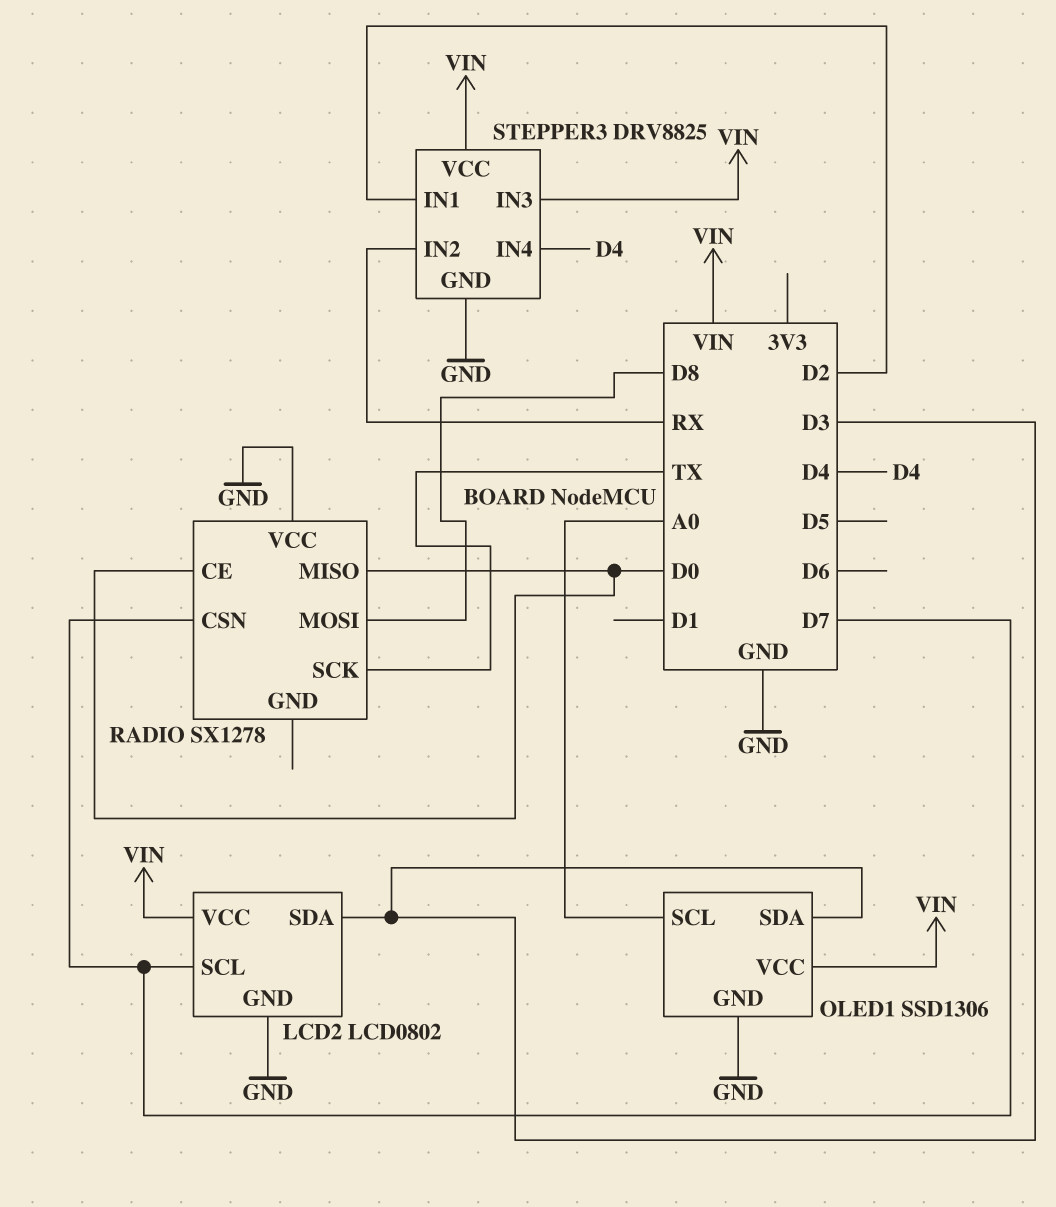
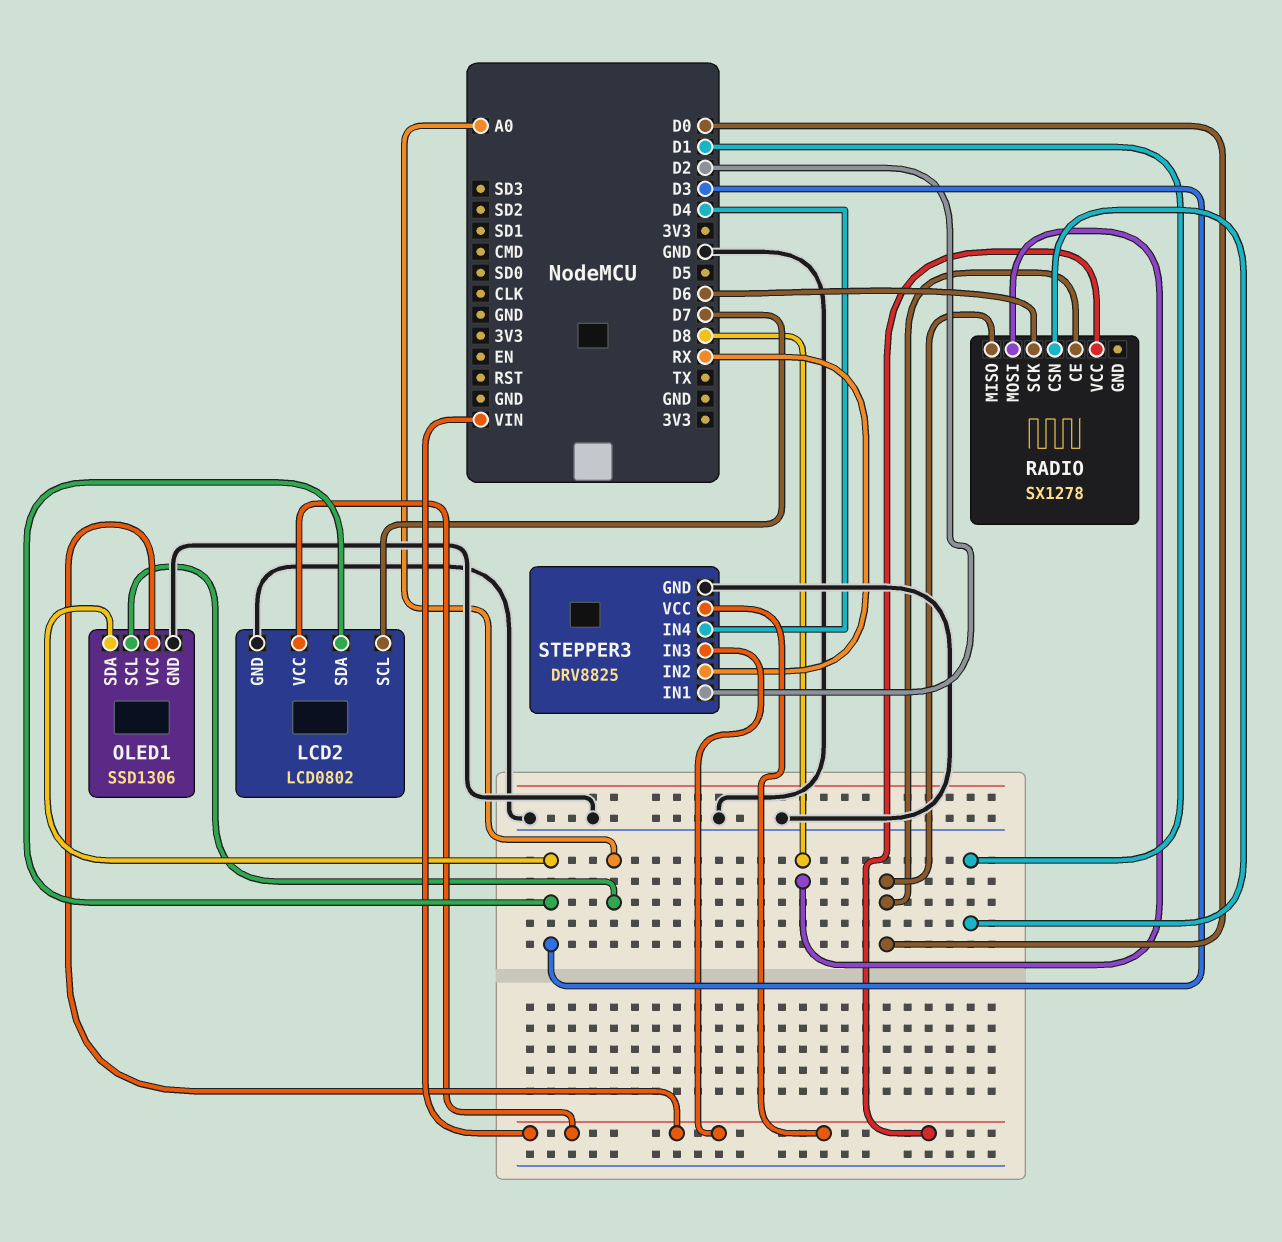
RADIO pin CSN: D7 -> D1
RADIO pin SCK: TX -> D6
RADIO pin VCC: GND -> VIN

